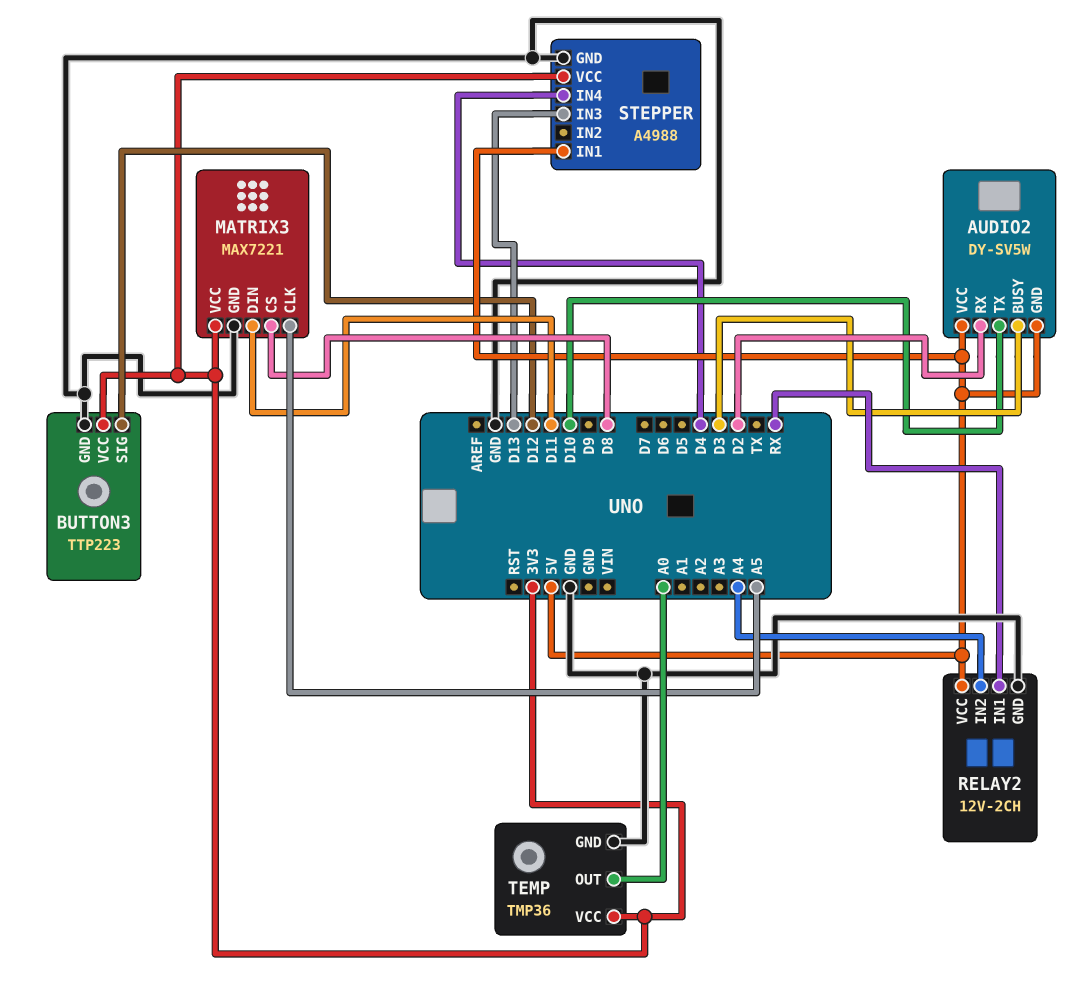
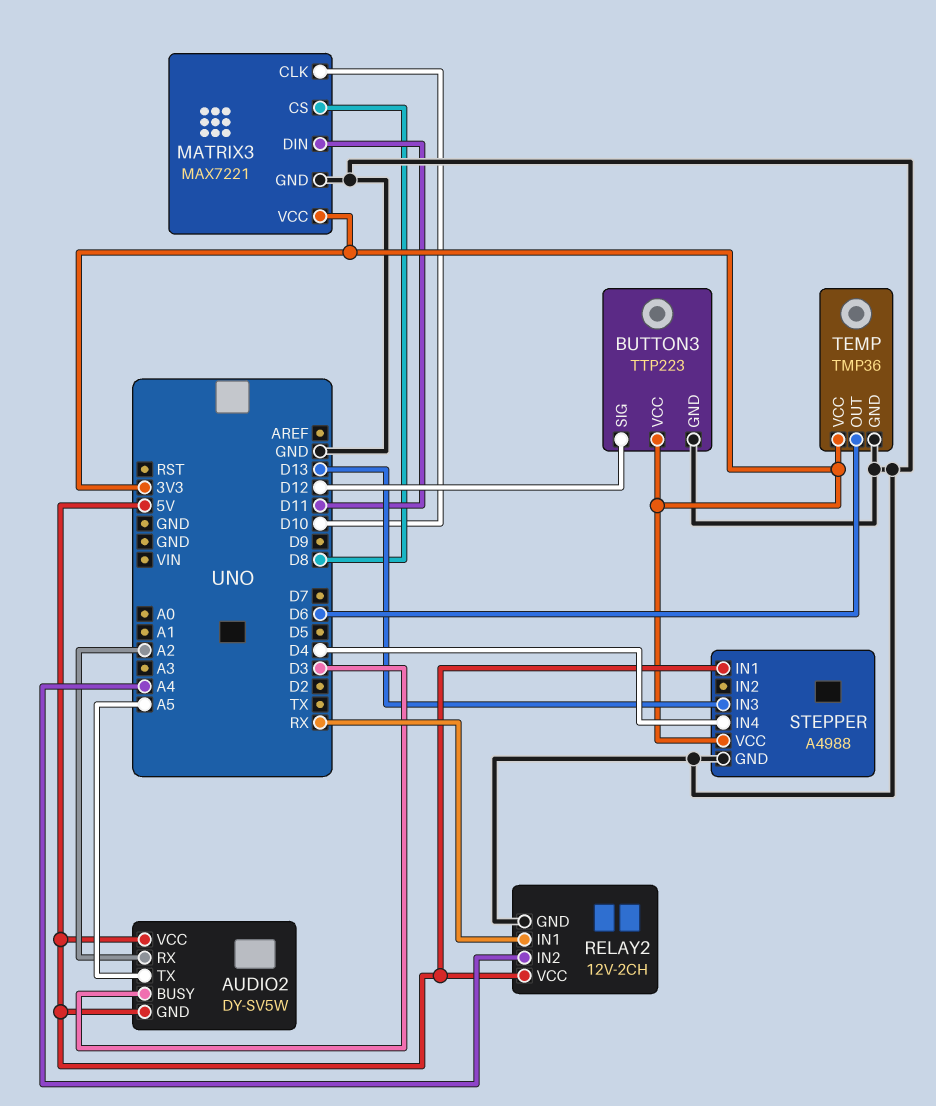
AUDIO2 pin RX: D2 -> A2
AUDIO2 pin TX: D10 -> A5
MATRIX3 pin CLK: A5 -> D10
TEMP pin OUT: A0 -> D6

